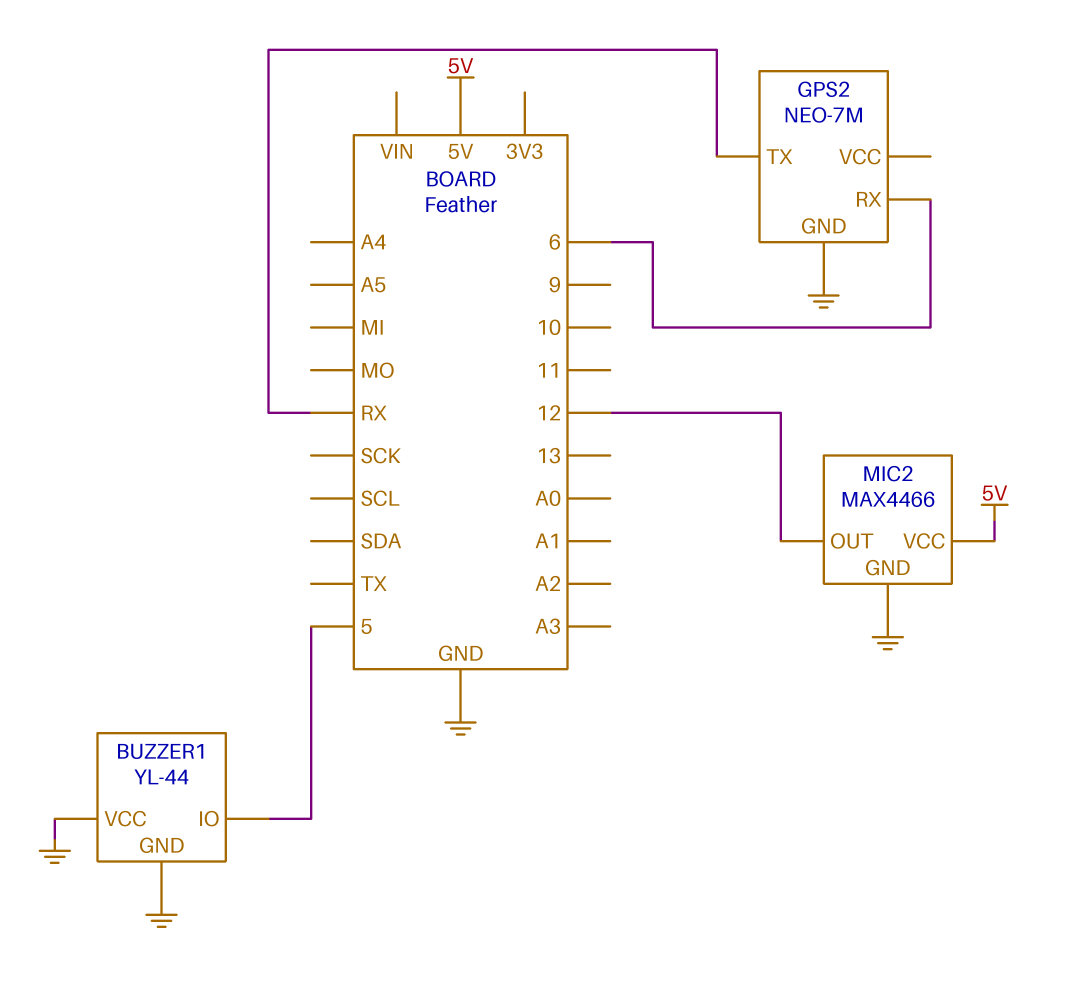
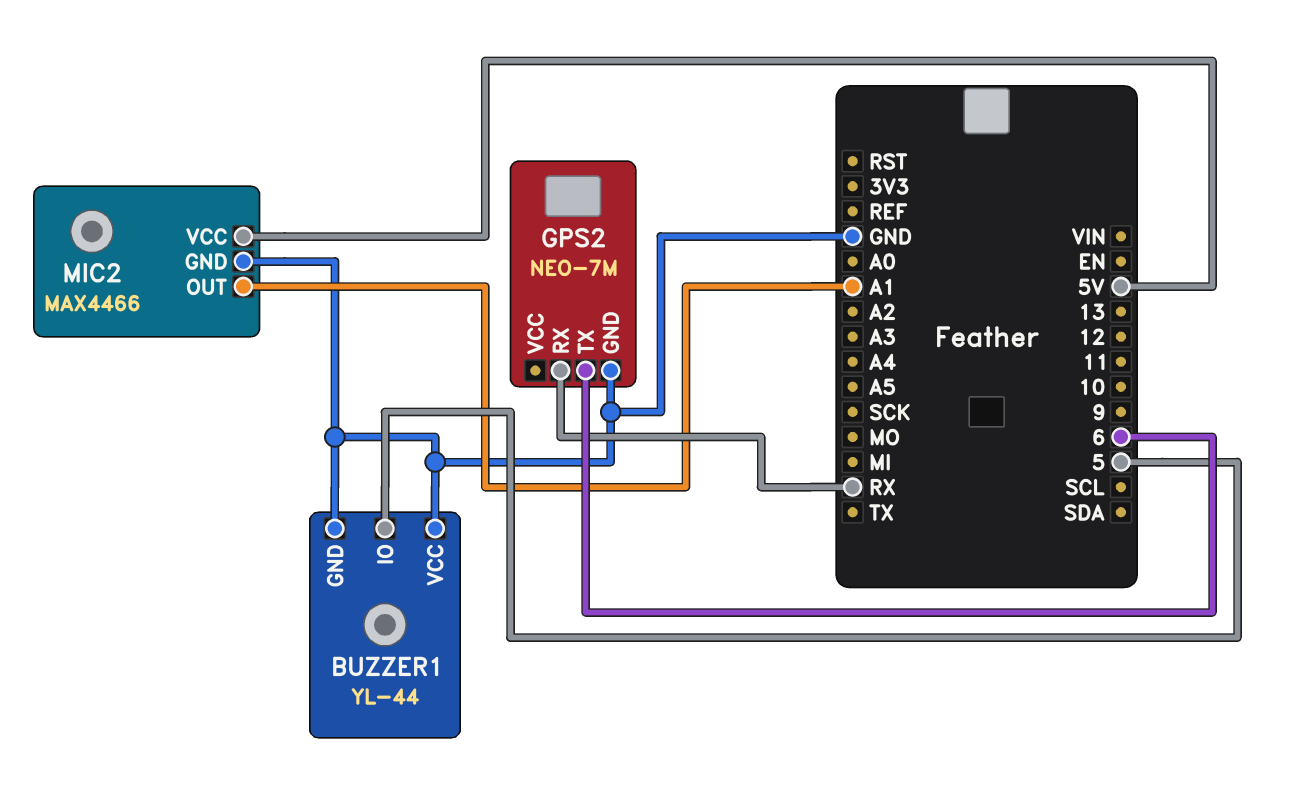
GPS2 pin RX: 6 -> RX
GPS2 pin TX: RX -> 6
MIC2 pin OUT: 12 -> A1

